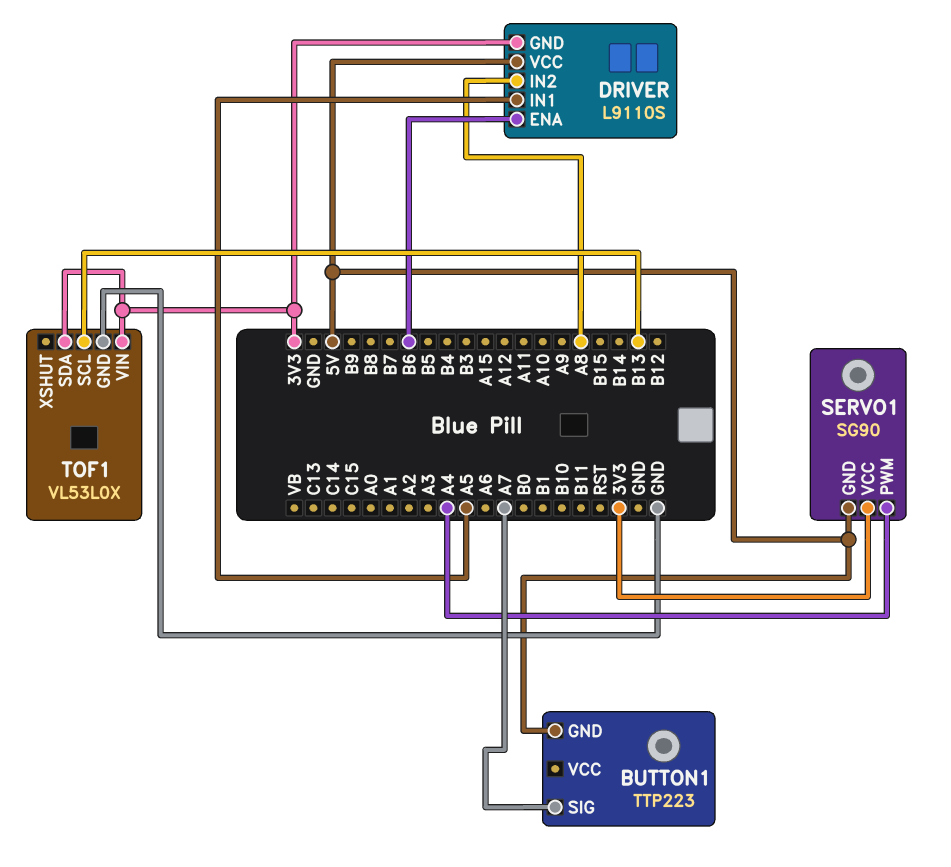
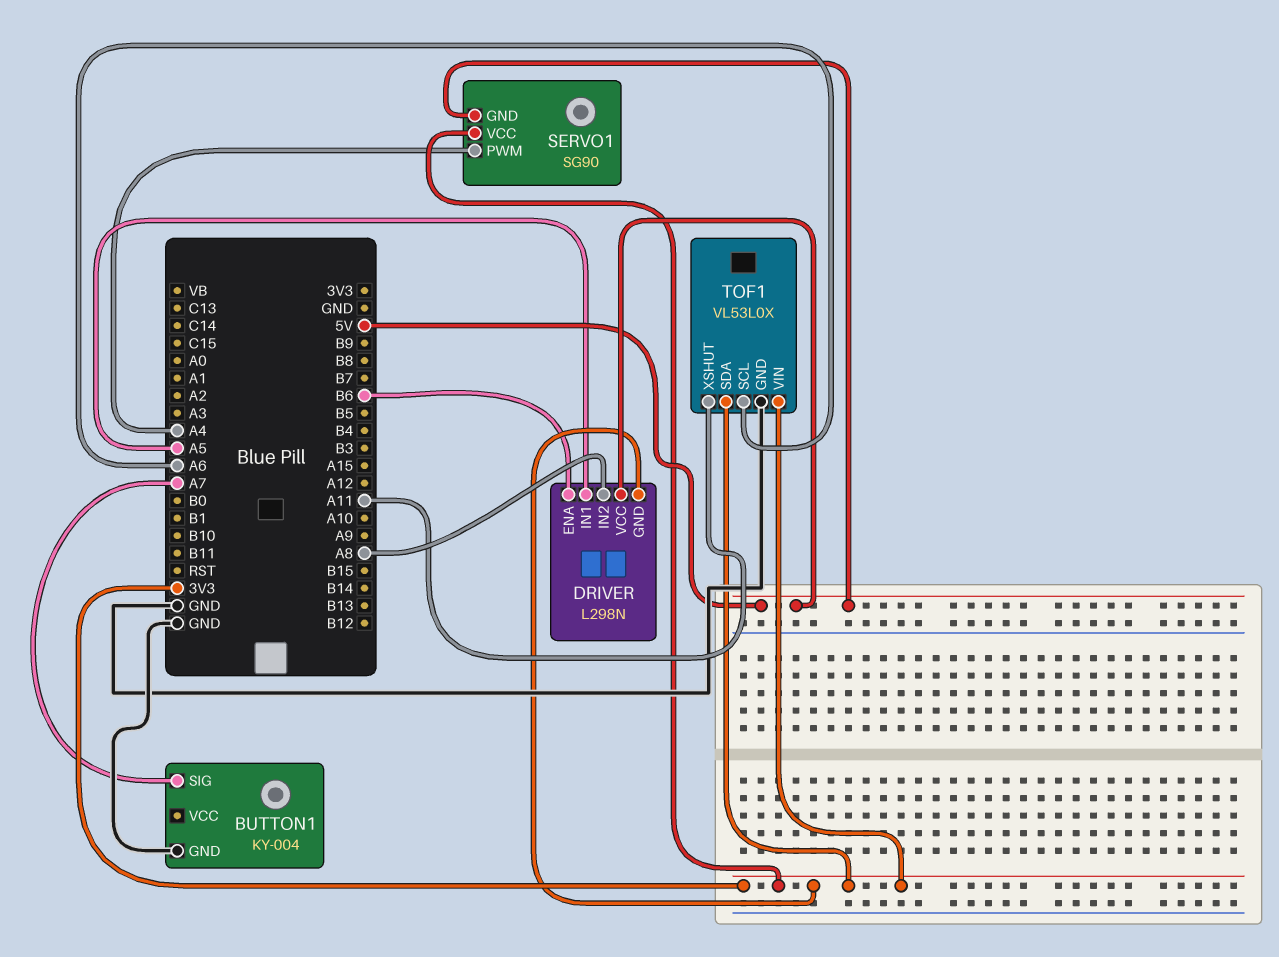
BUTTON1: TTP223 -> KY-004
BUTTON1 pin GND: 5V -> GND
DRIVER: L9110S -> L298N
TOF1 pin SCL: B13 -> A6
TOF1 pin XSHUT: none -> A11

